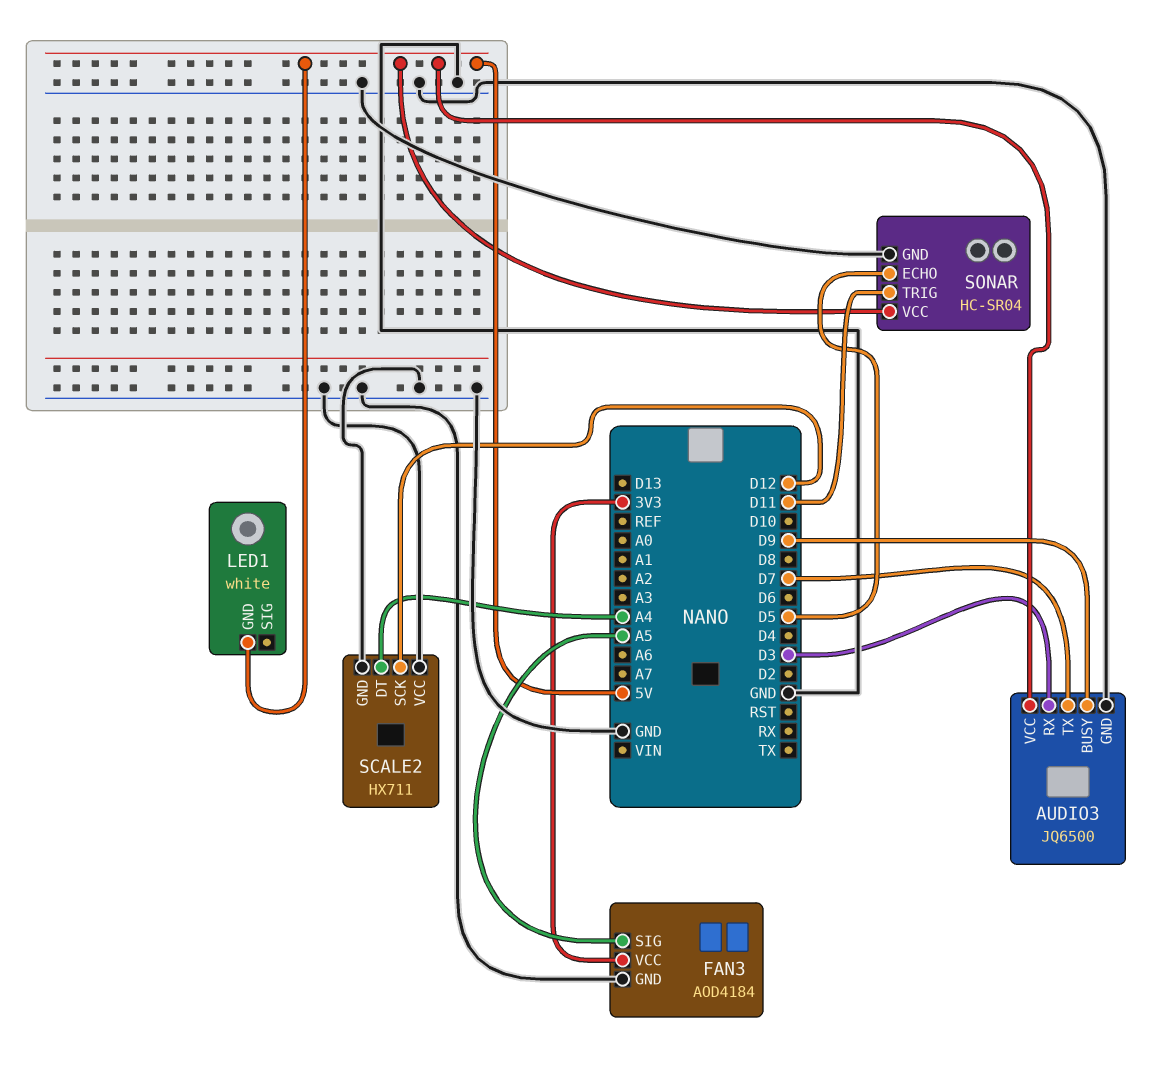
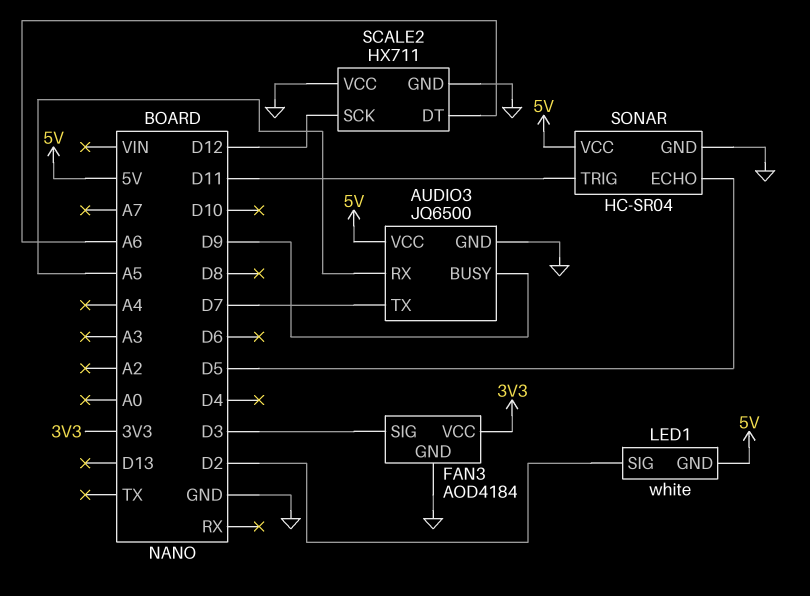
AUDIO3 pin RX: D3 -> A5
FAN3 pin SIG: A5 -> D3
LED1 pin SIG: none -> D2
SCALE2 pin DT: A4 -> A6

